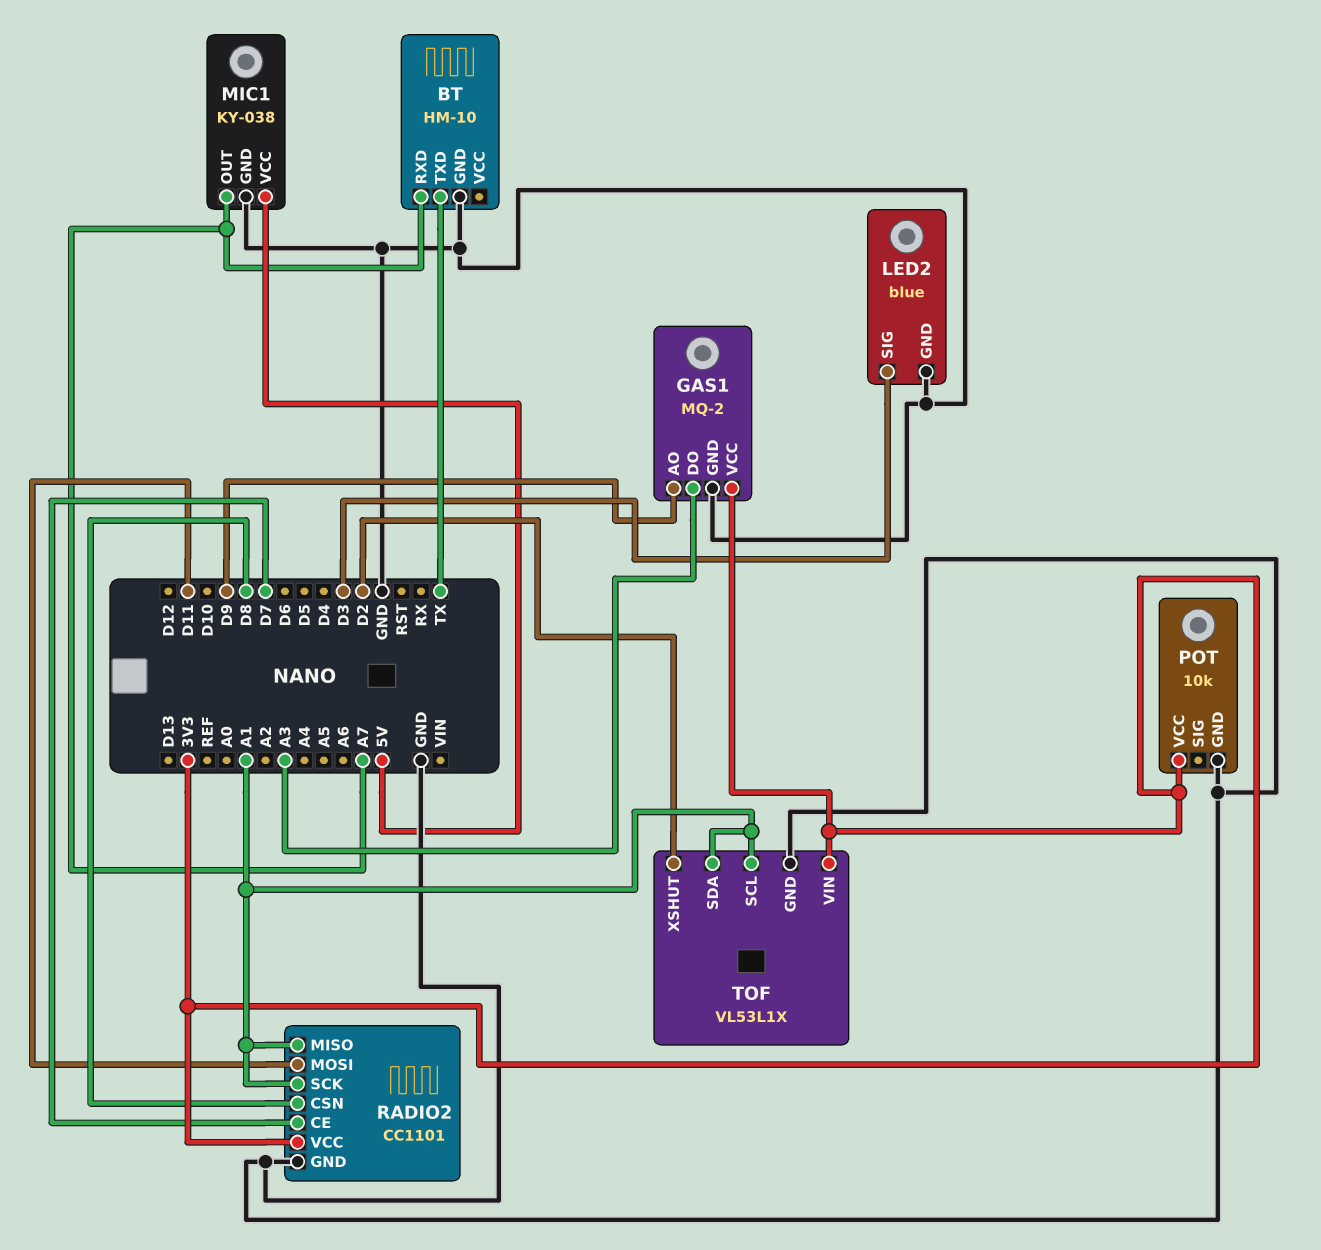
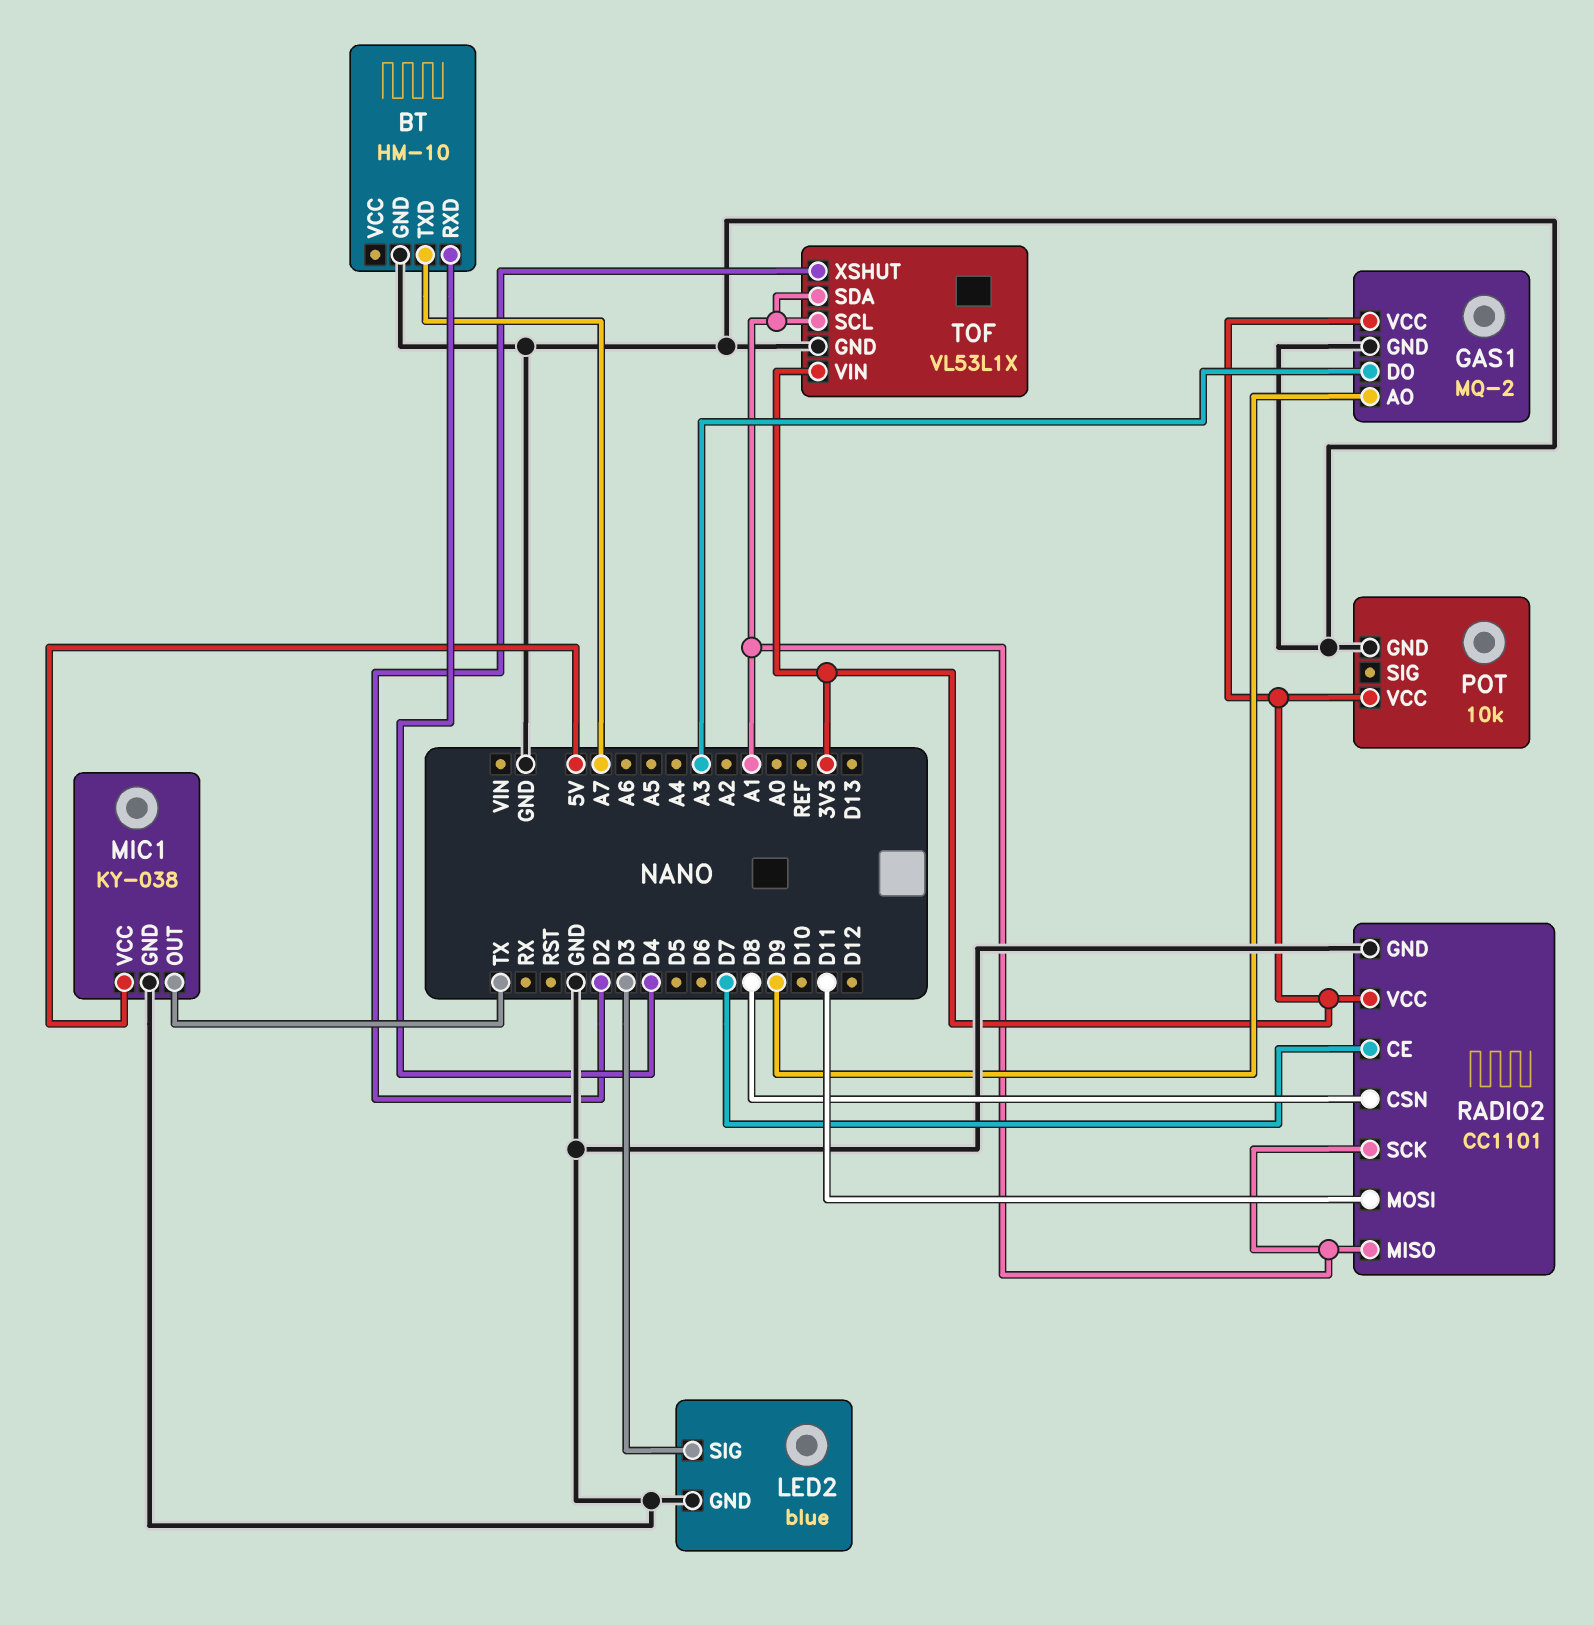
BT pin RXD: A7 -> D4
BT pin TXD: TX -> A7
MIC1 pin OUT: A7 -> TX

